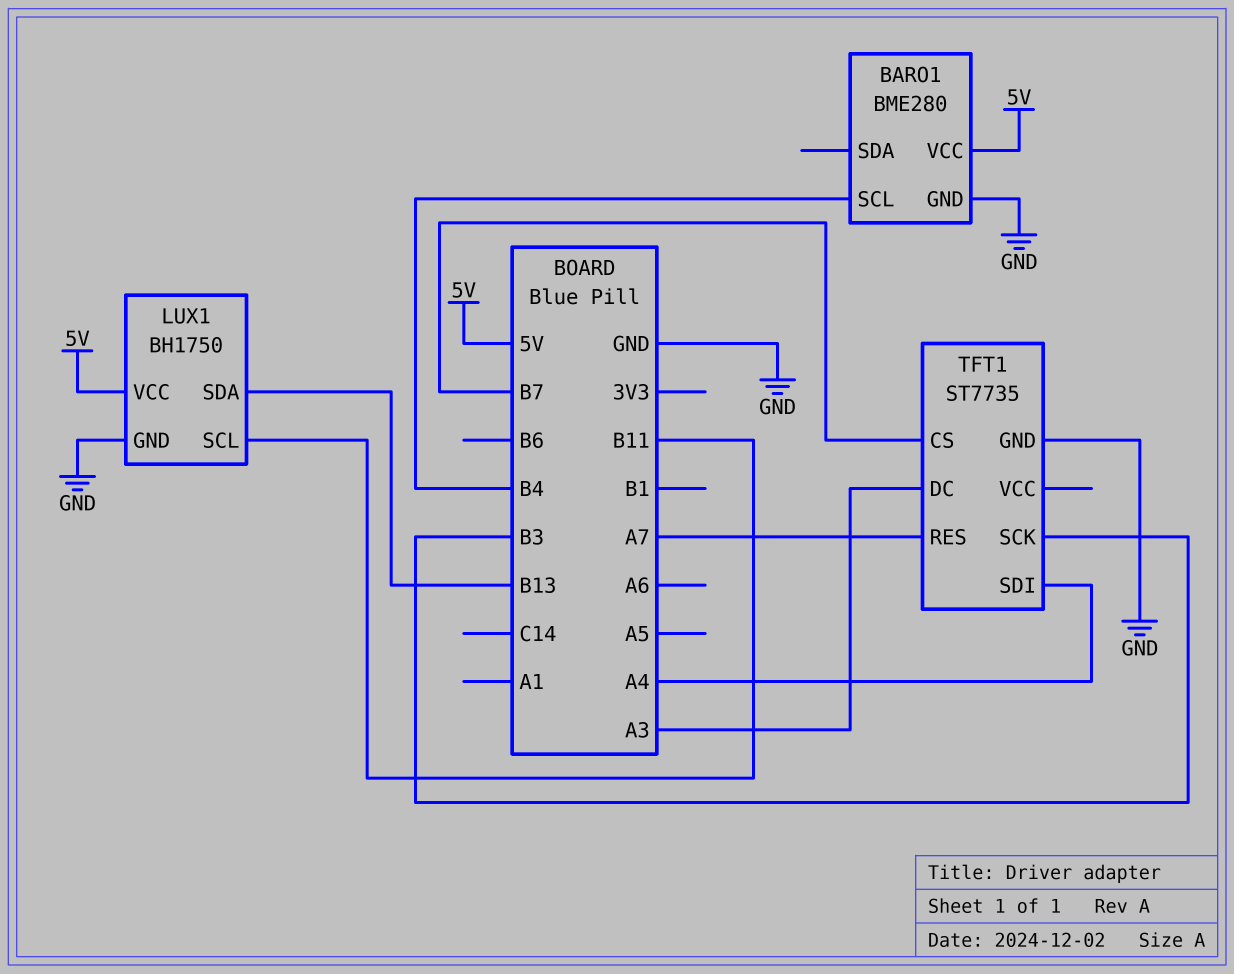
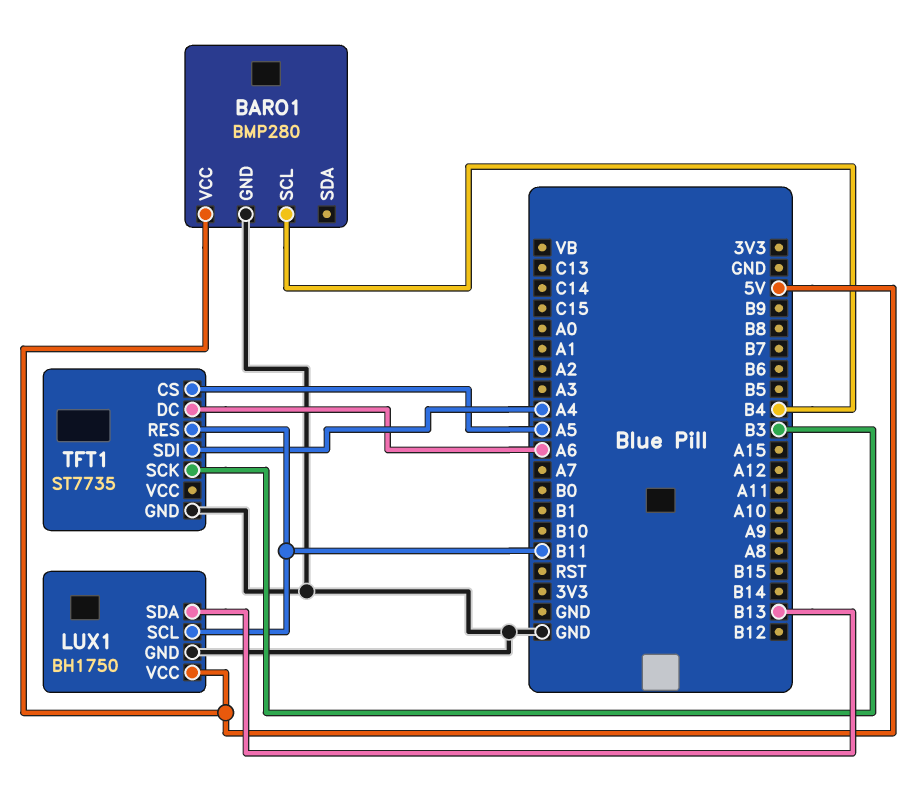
BARO1: BME280 -> BMP280
TFT1 pin CS: B7 -> A5
TFT1 pin DC: A3 -> A6
TFT1 pin RES: A7 -> B11

